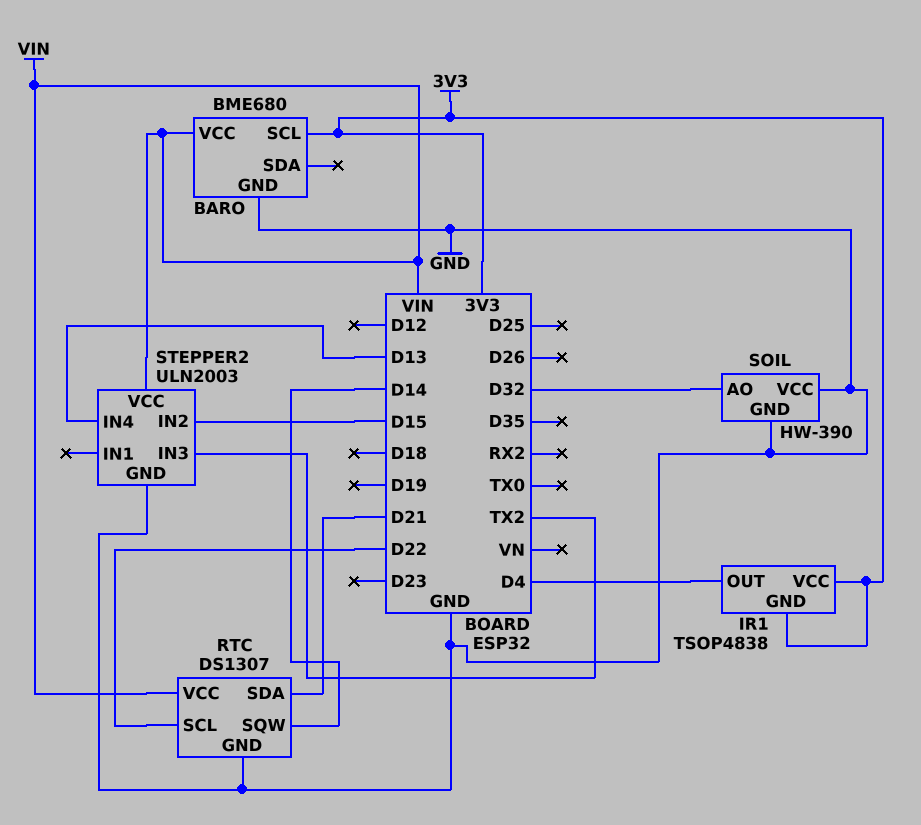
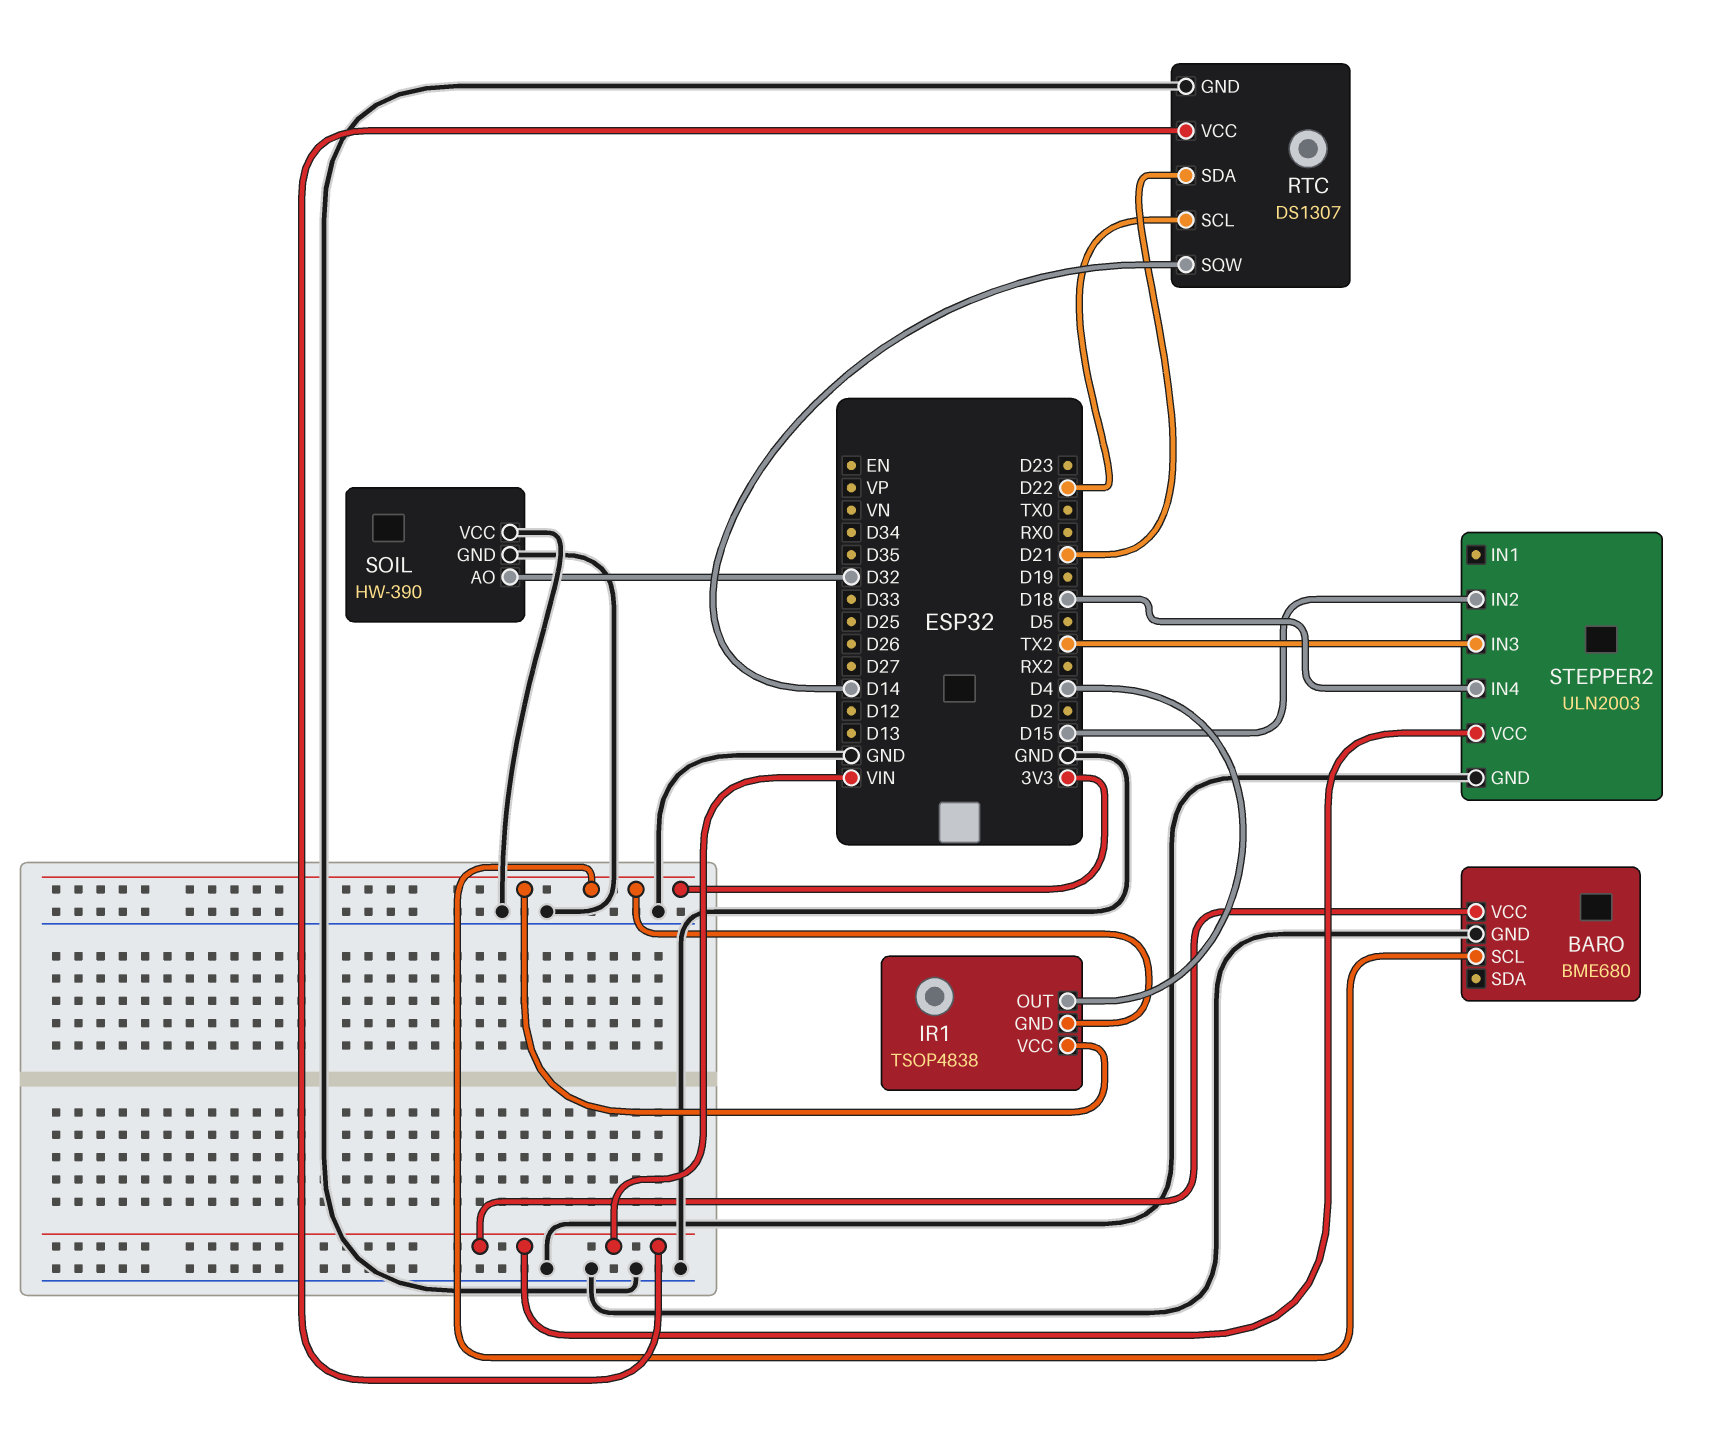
STEPPER2 pin IN4: D13 -> D18

